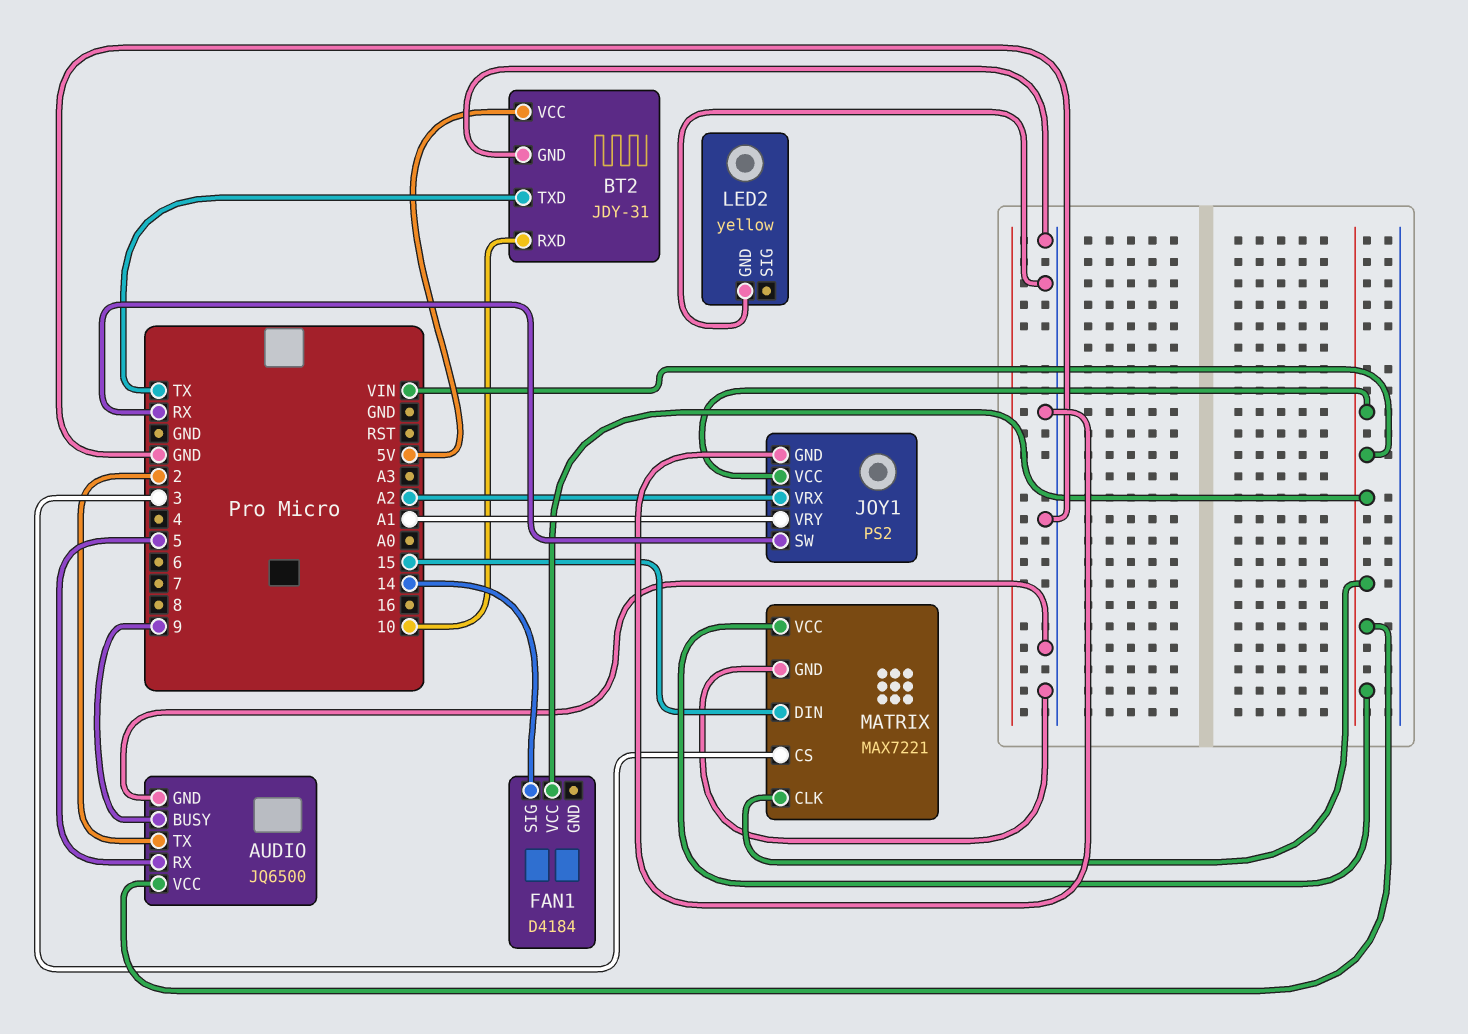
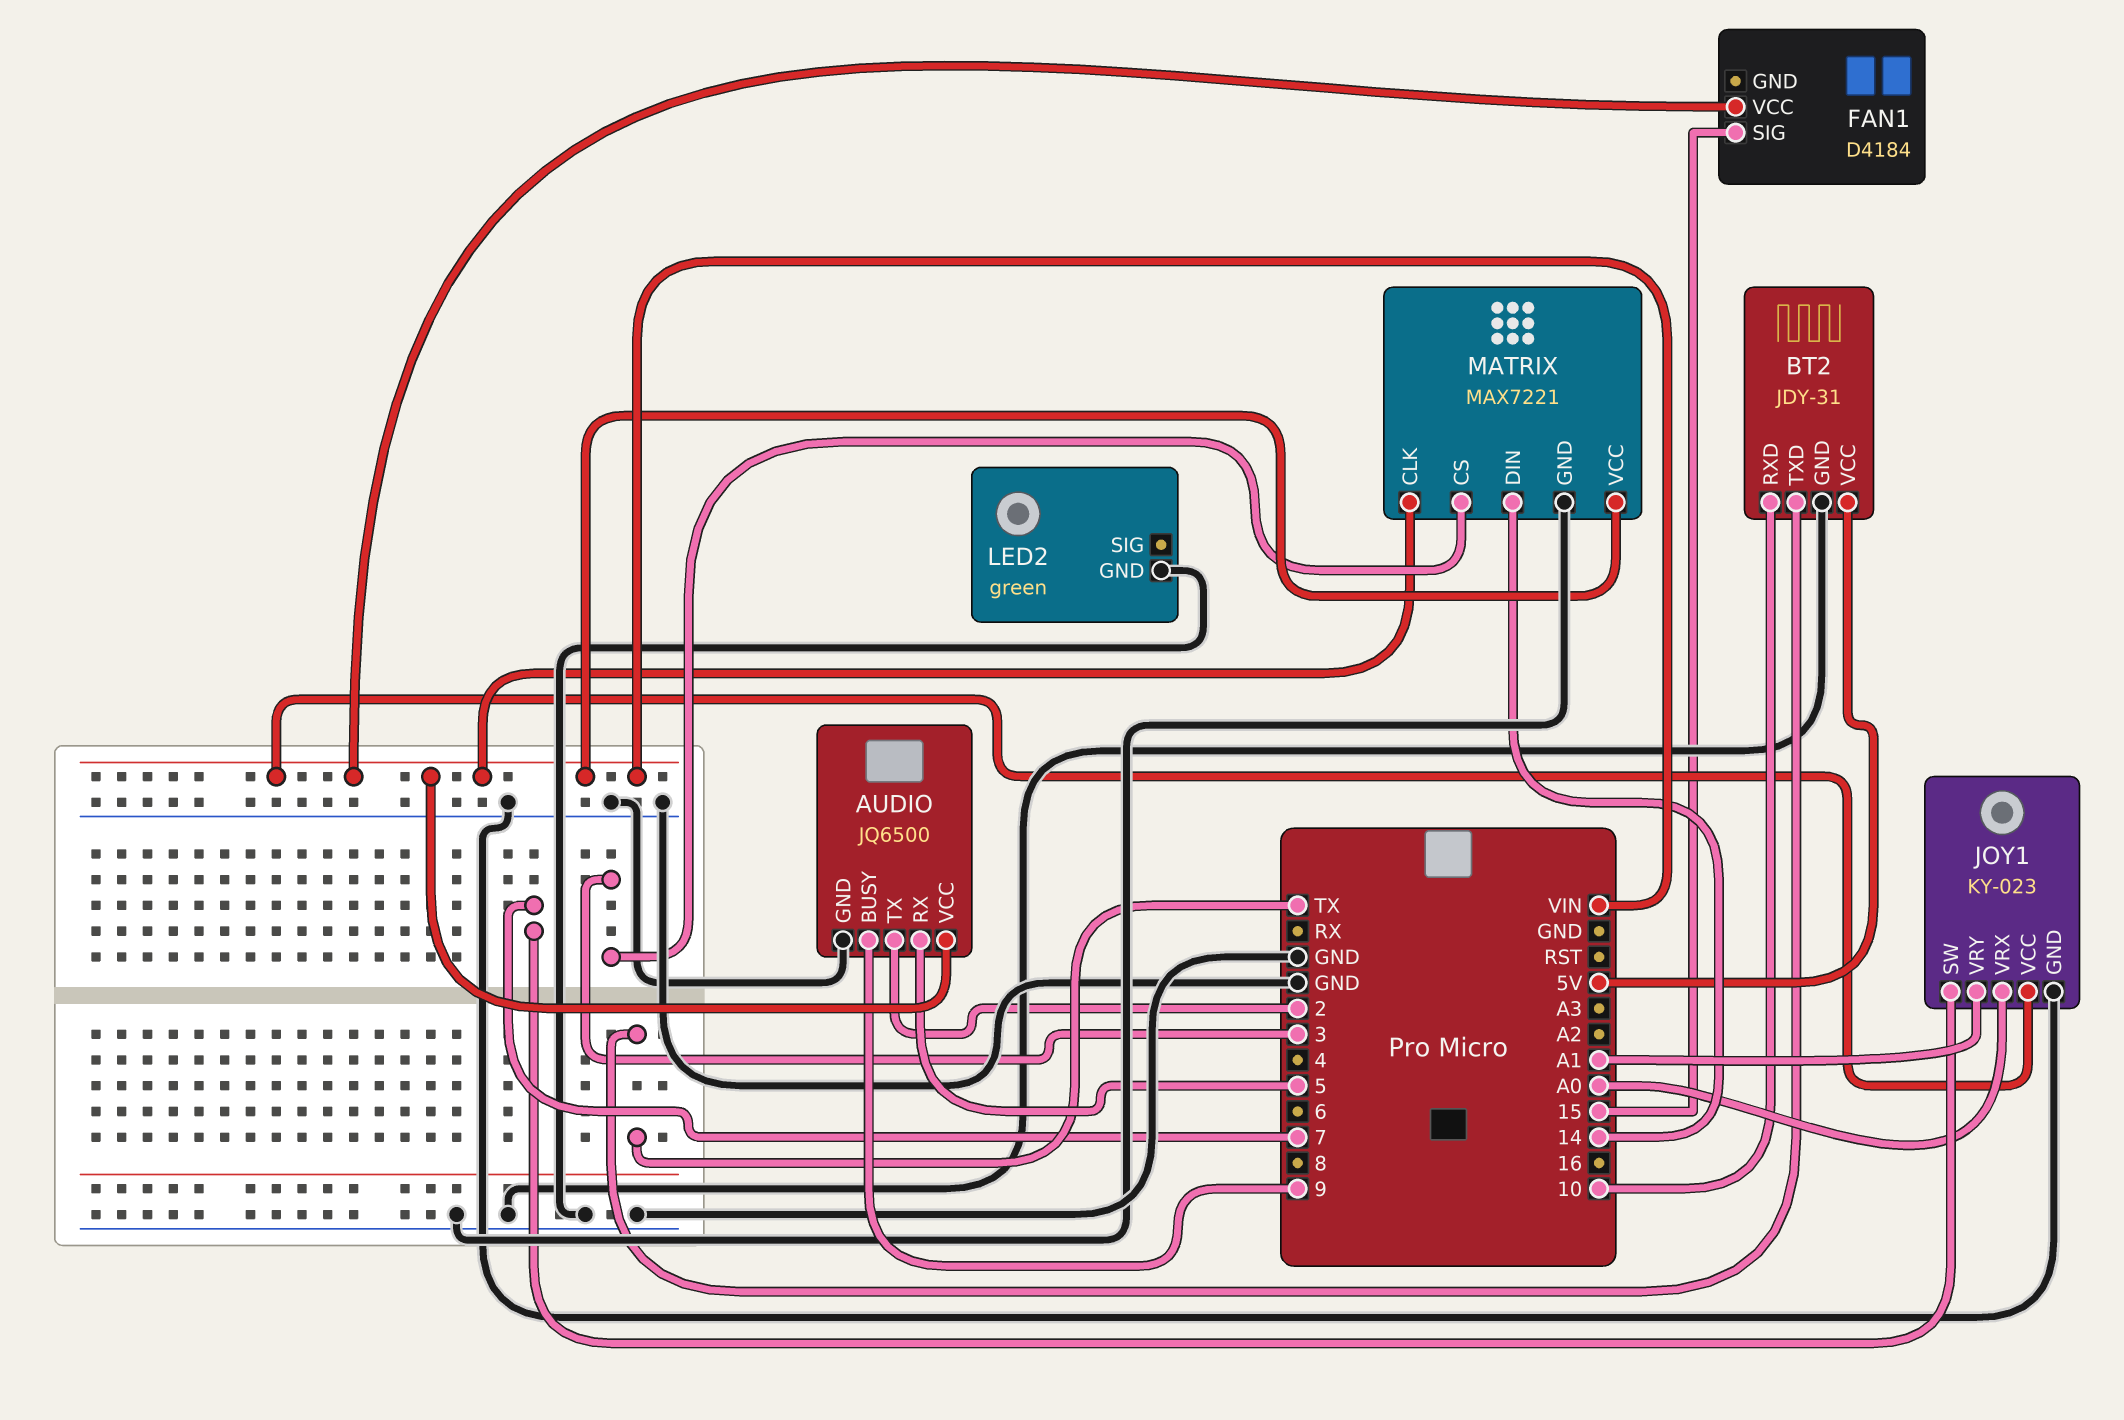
FAN1 pin SIG: 14 -> 15
JOY1: PS2 -> KY-023
JOY1 pin SW: RX -> 7
JOY1 pin VRX: A2 -> A0
LED2: yellow -> green
MATRIX pin DIN: 15 -> 14

